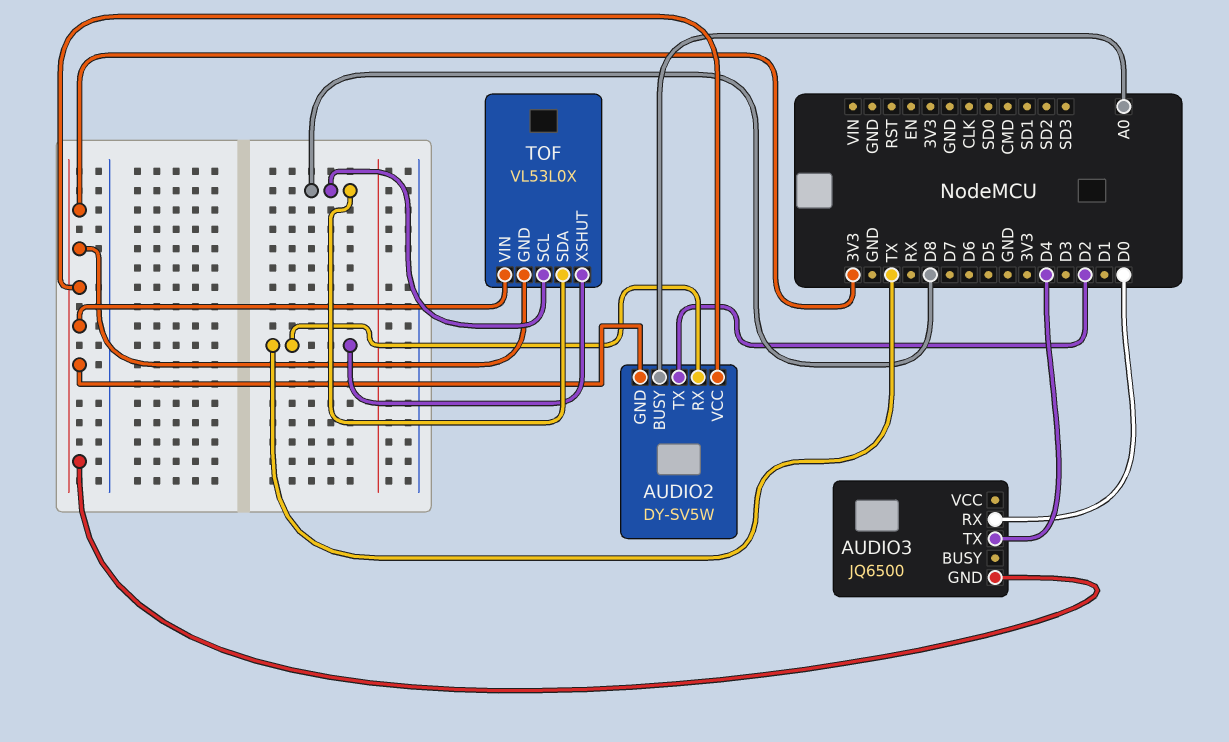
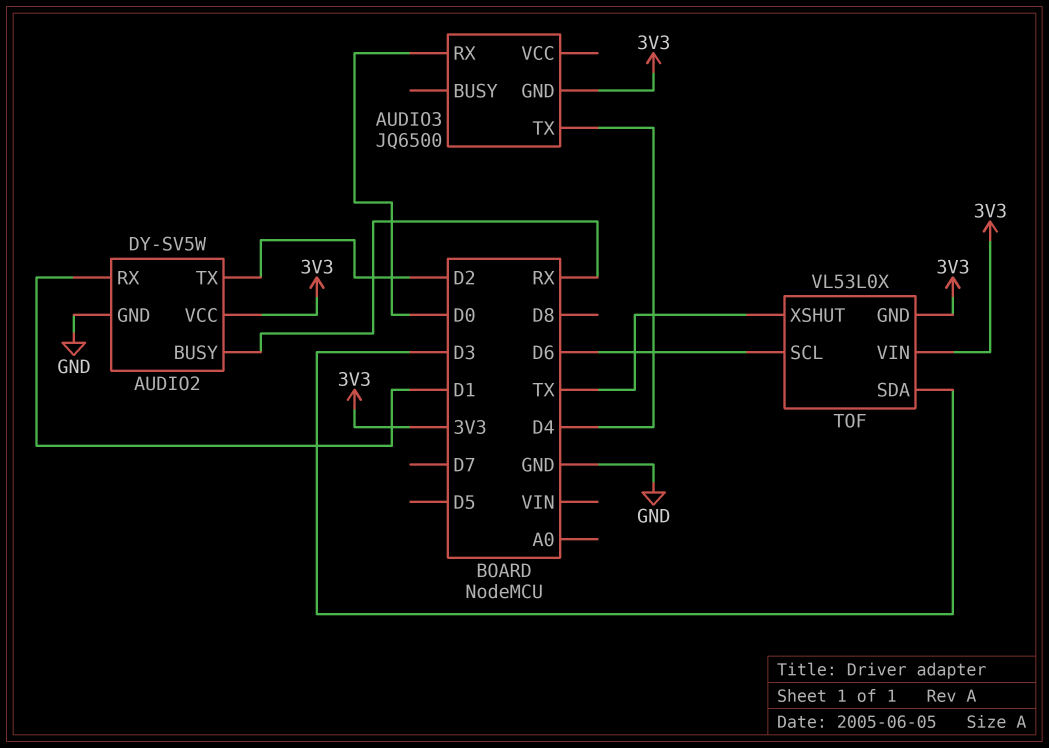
AUDIO2 pin BUSY: A0 -> RX
AUDIO2 pin GND: 3V3 -> GND
AUDIO2 pin RX: TX -> D1
TOF pin SCL: D8 -> D6
TOF pin SDA: D8 -> D3

